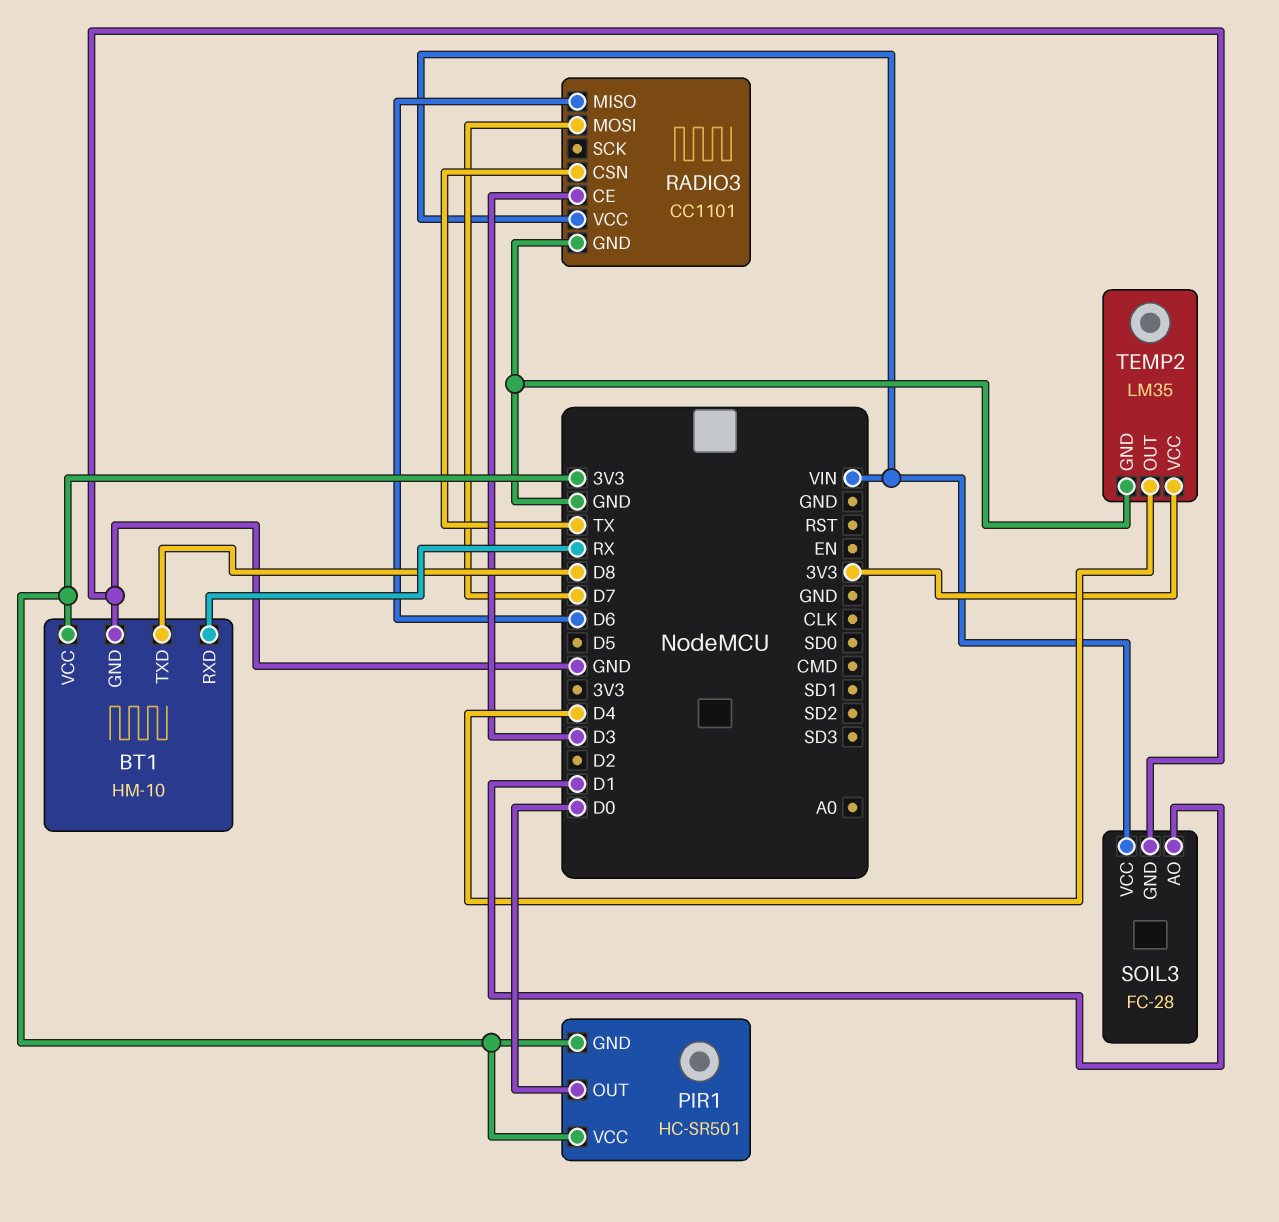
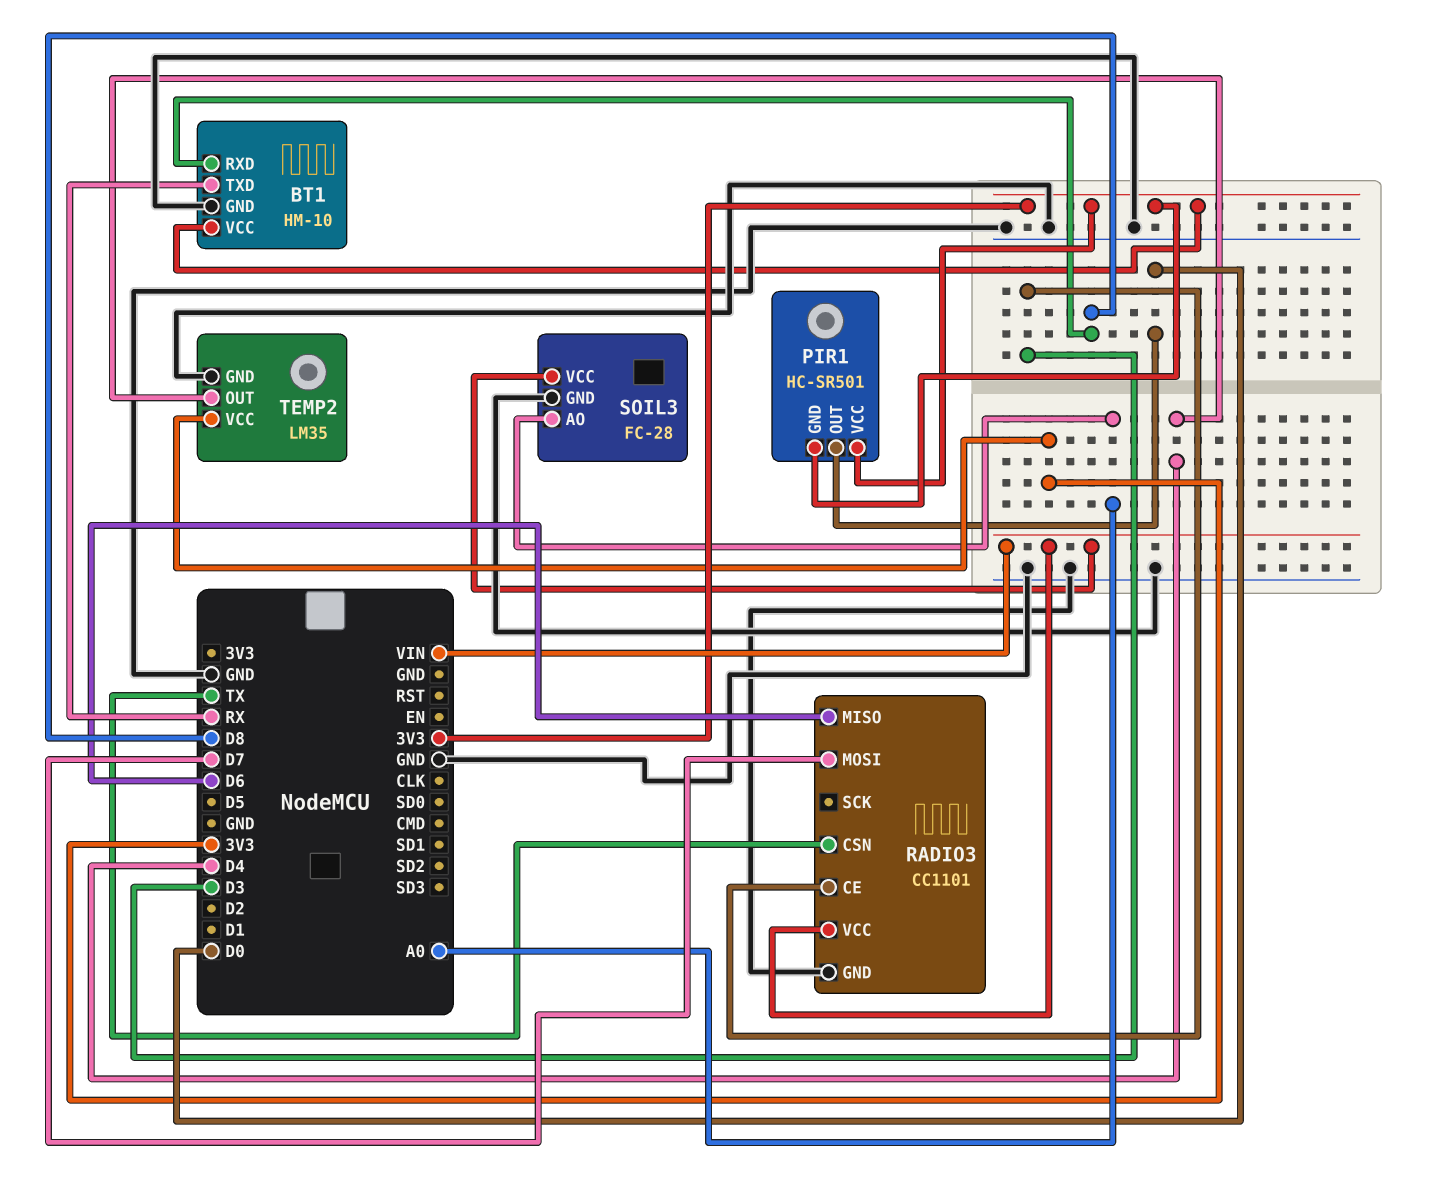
BT1 pin RXD: RX -> D8
BT1 pin TXD: D8 -> RX
SOIL3 pin AO: D1 -> A0

